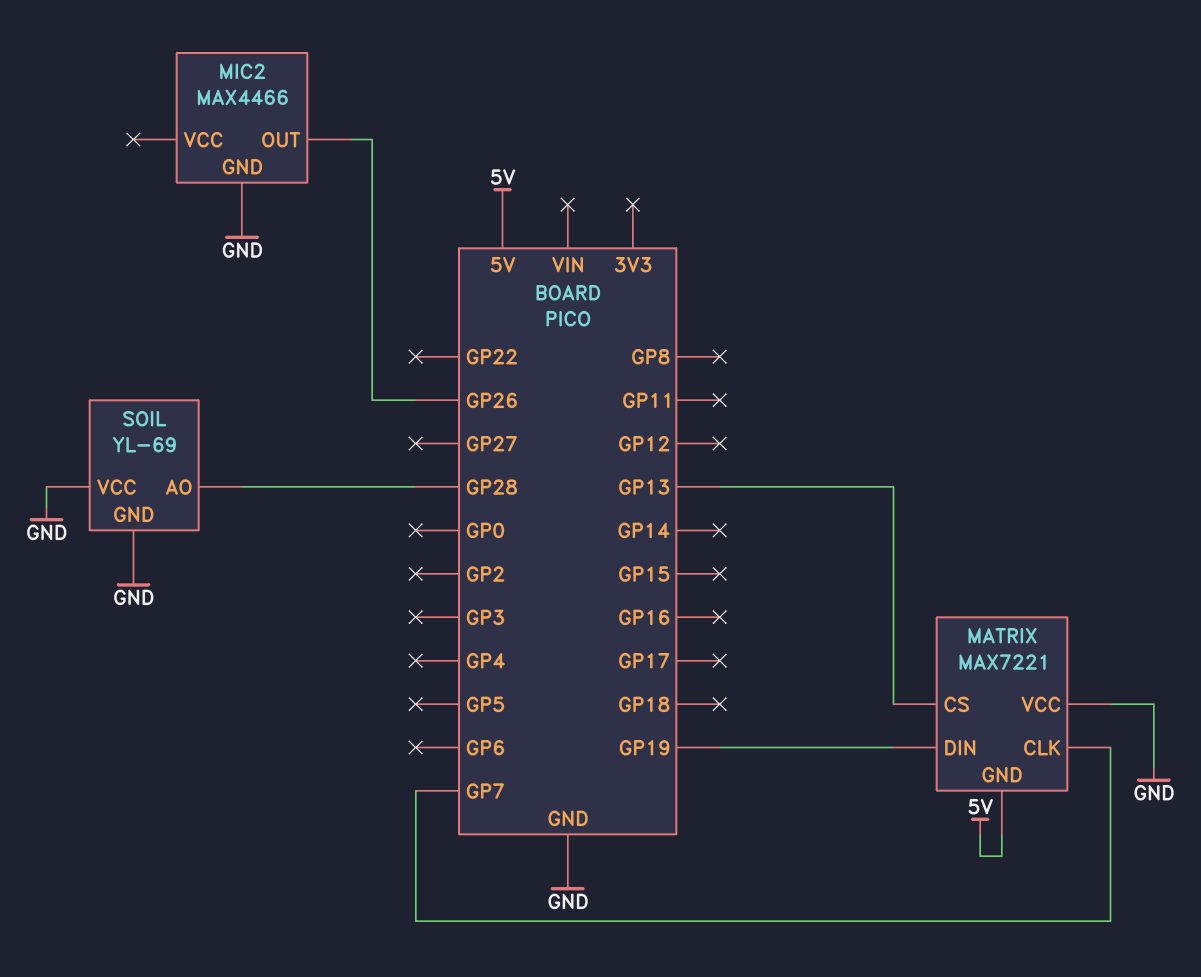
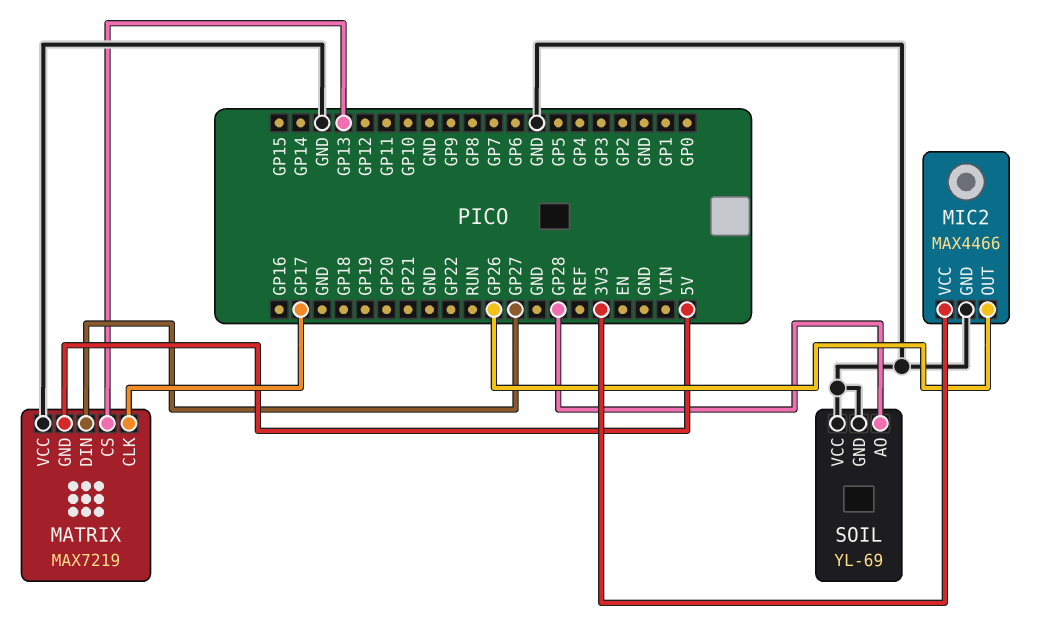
MATRIX: MAX7221 -> MAX7219
MATRIX pin CLK: GP7 -> GP17
MATRIX pin DIN: GP19 -> GP27
MIC2 pin VCC: none -> 3V3

